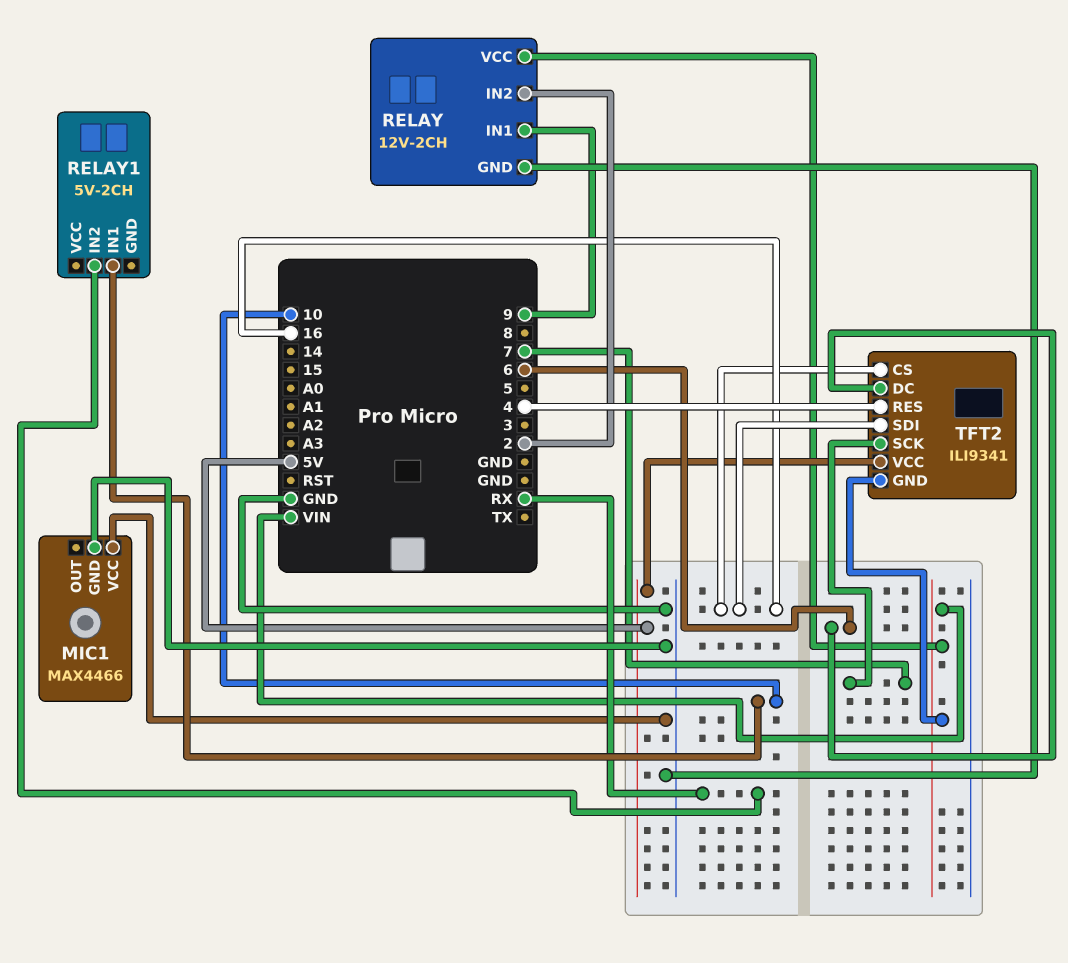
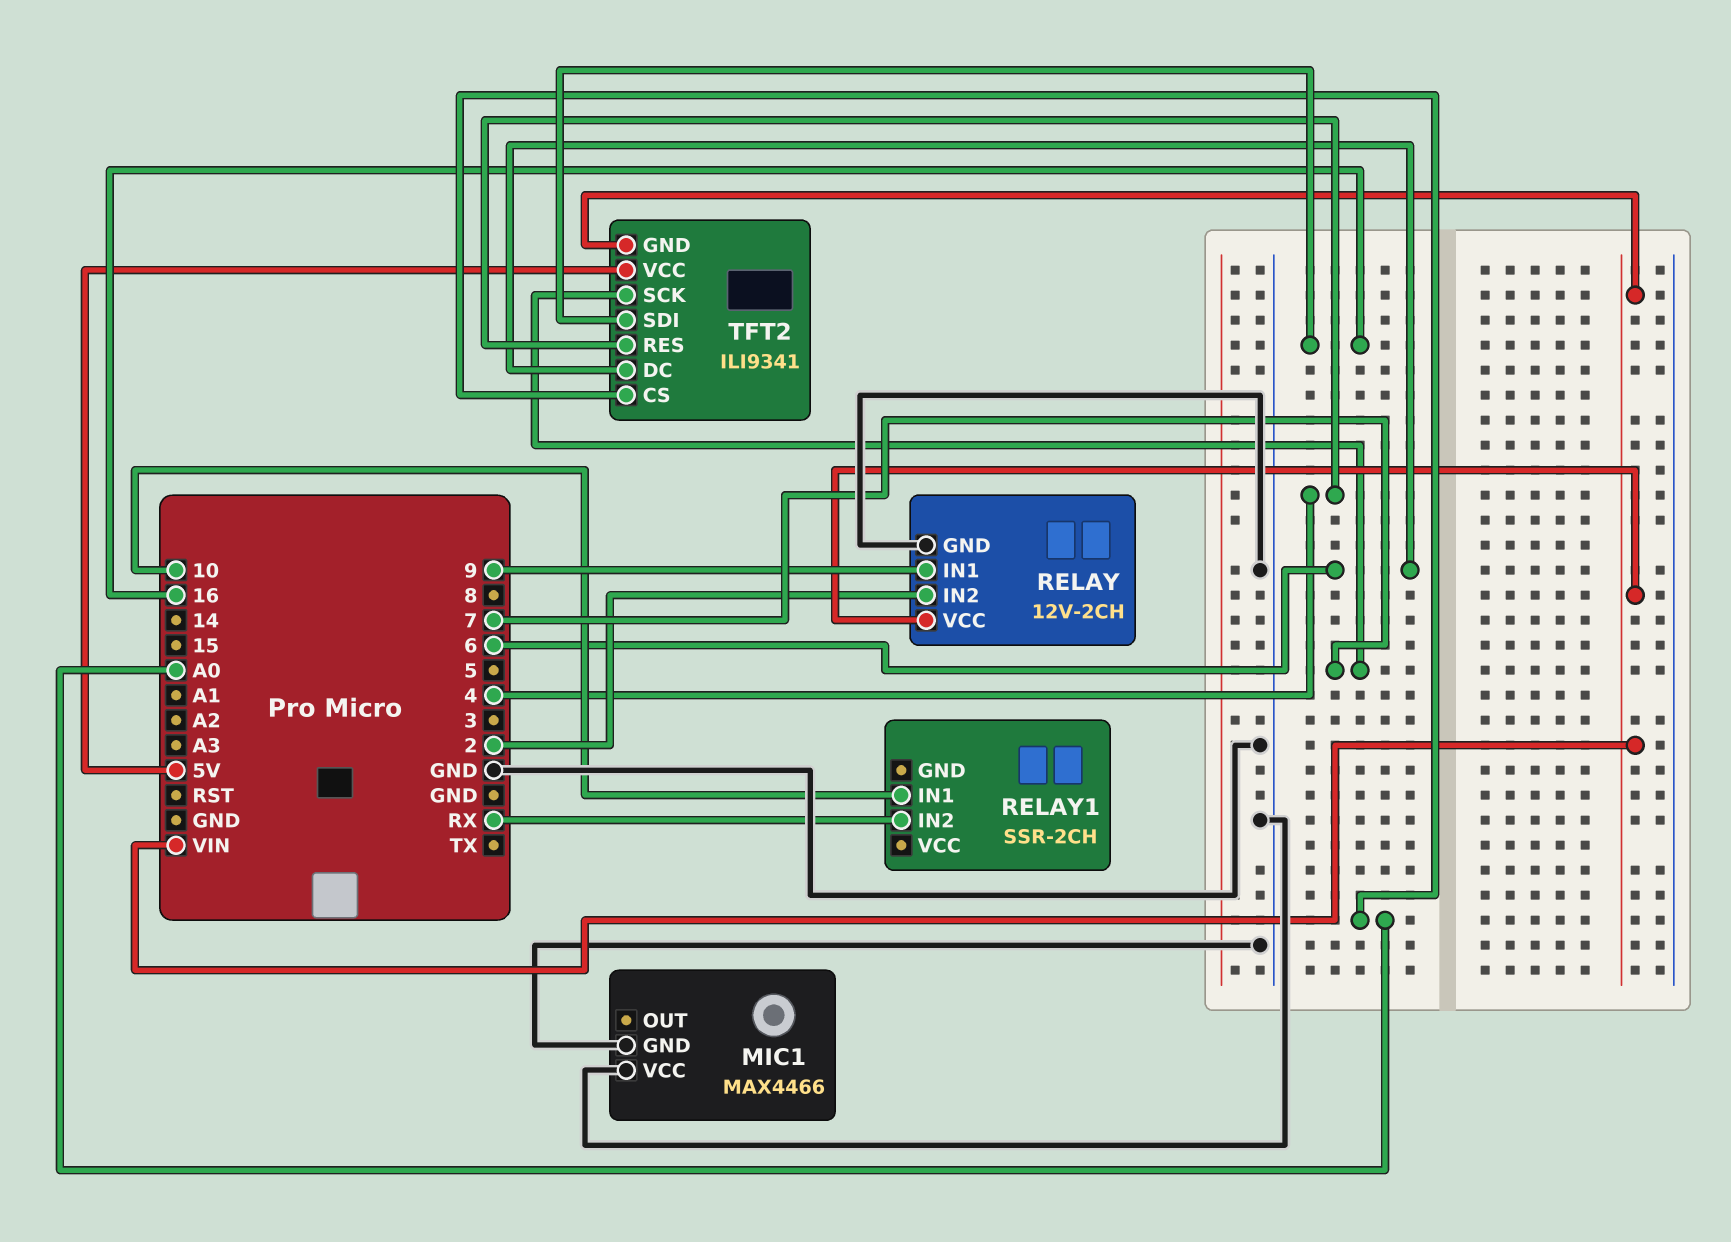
RELAY1: 5V-2CH -> SSR-2CH
TFT2 pin CS: 16 -> A0

